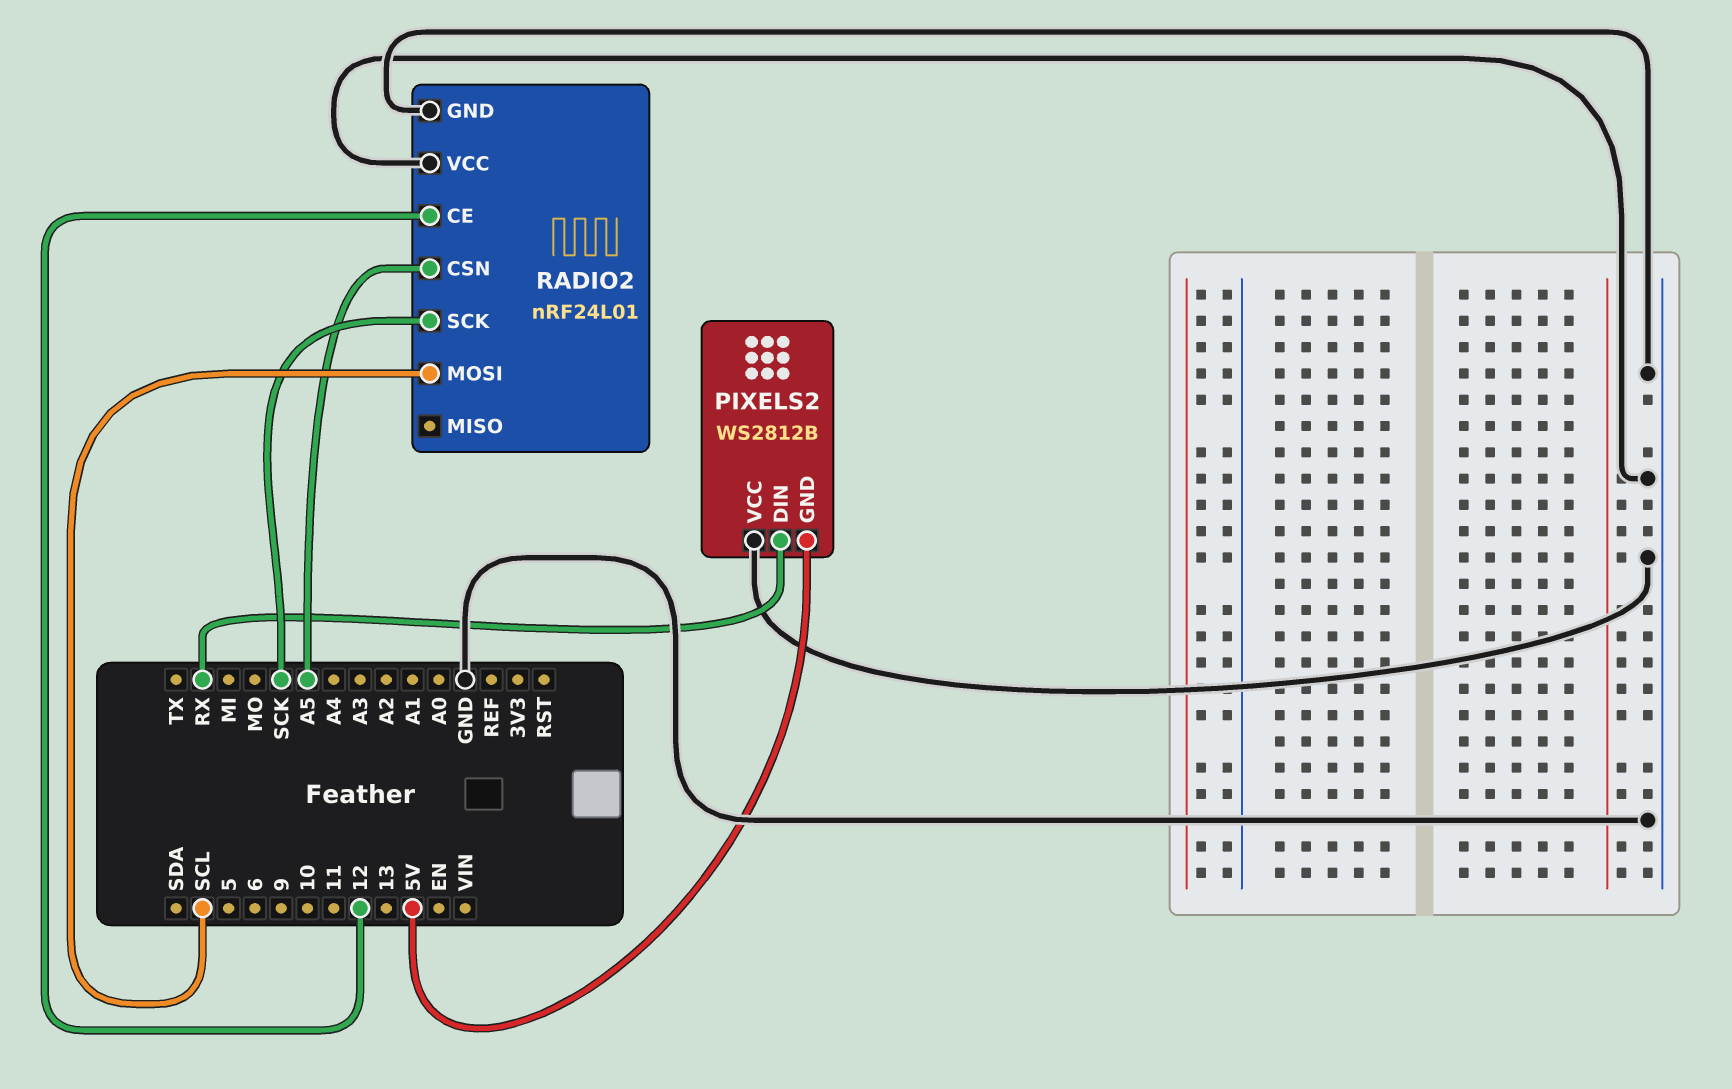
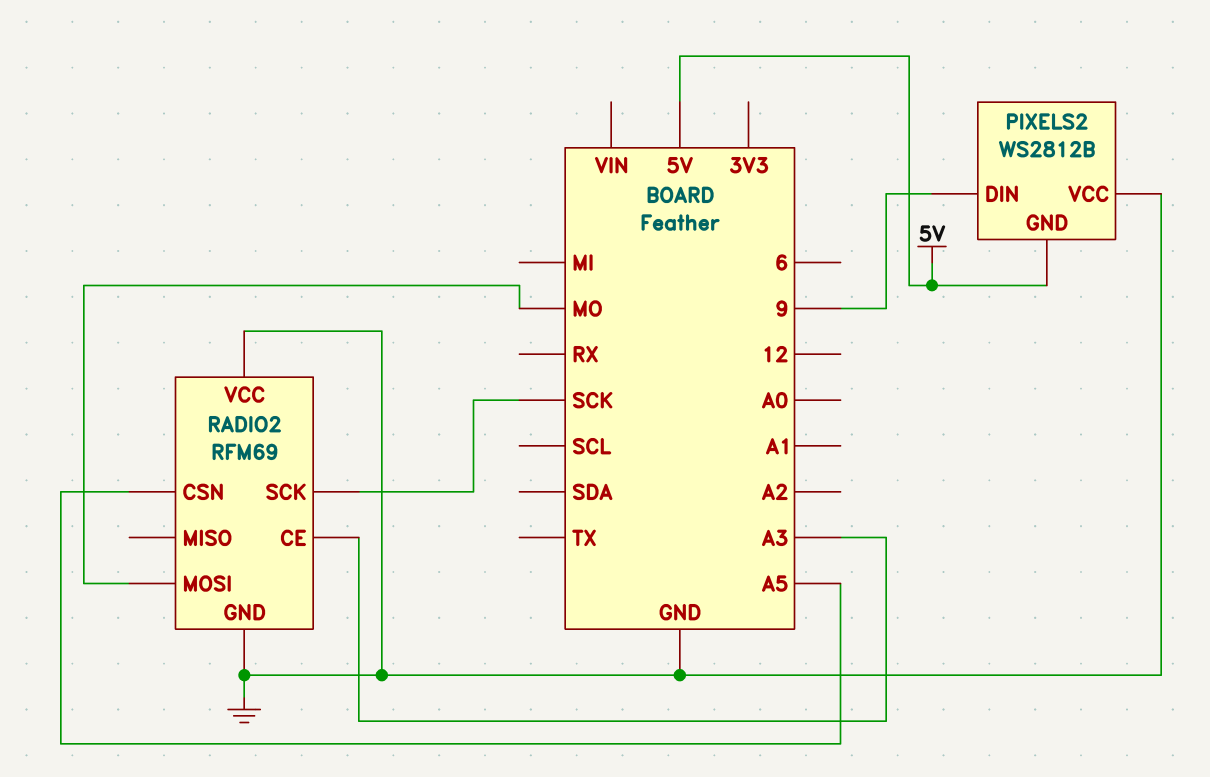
PIXELS2 pin DIN: RX -> 9
RADIO2: nRF24L01 -> RFM69
RADIO2 pin CE: 12 -> A3
RADIO2 pin MOSI: SCL -> MO

